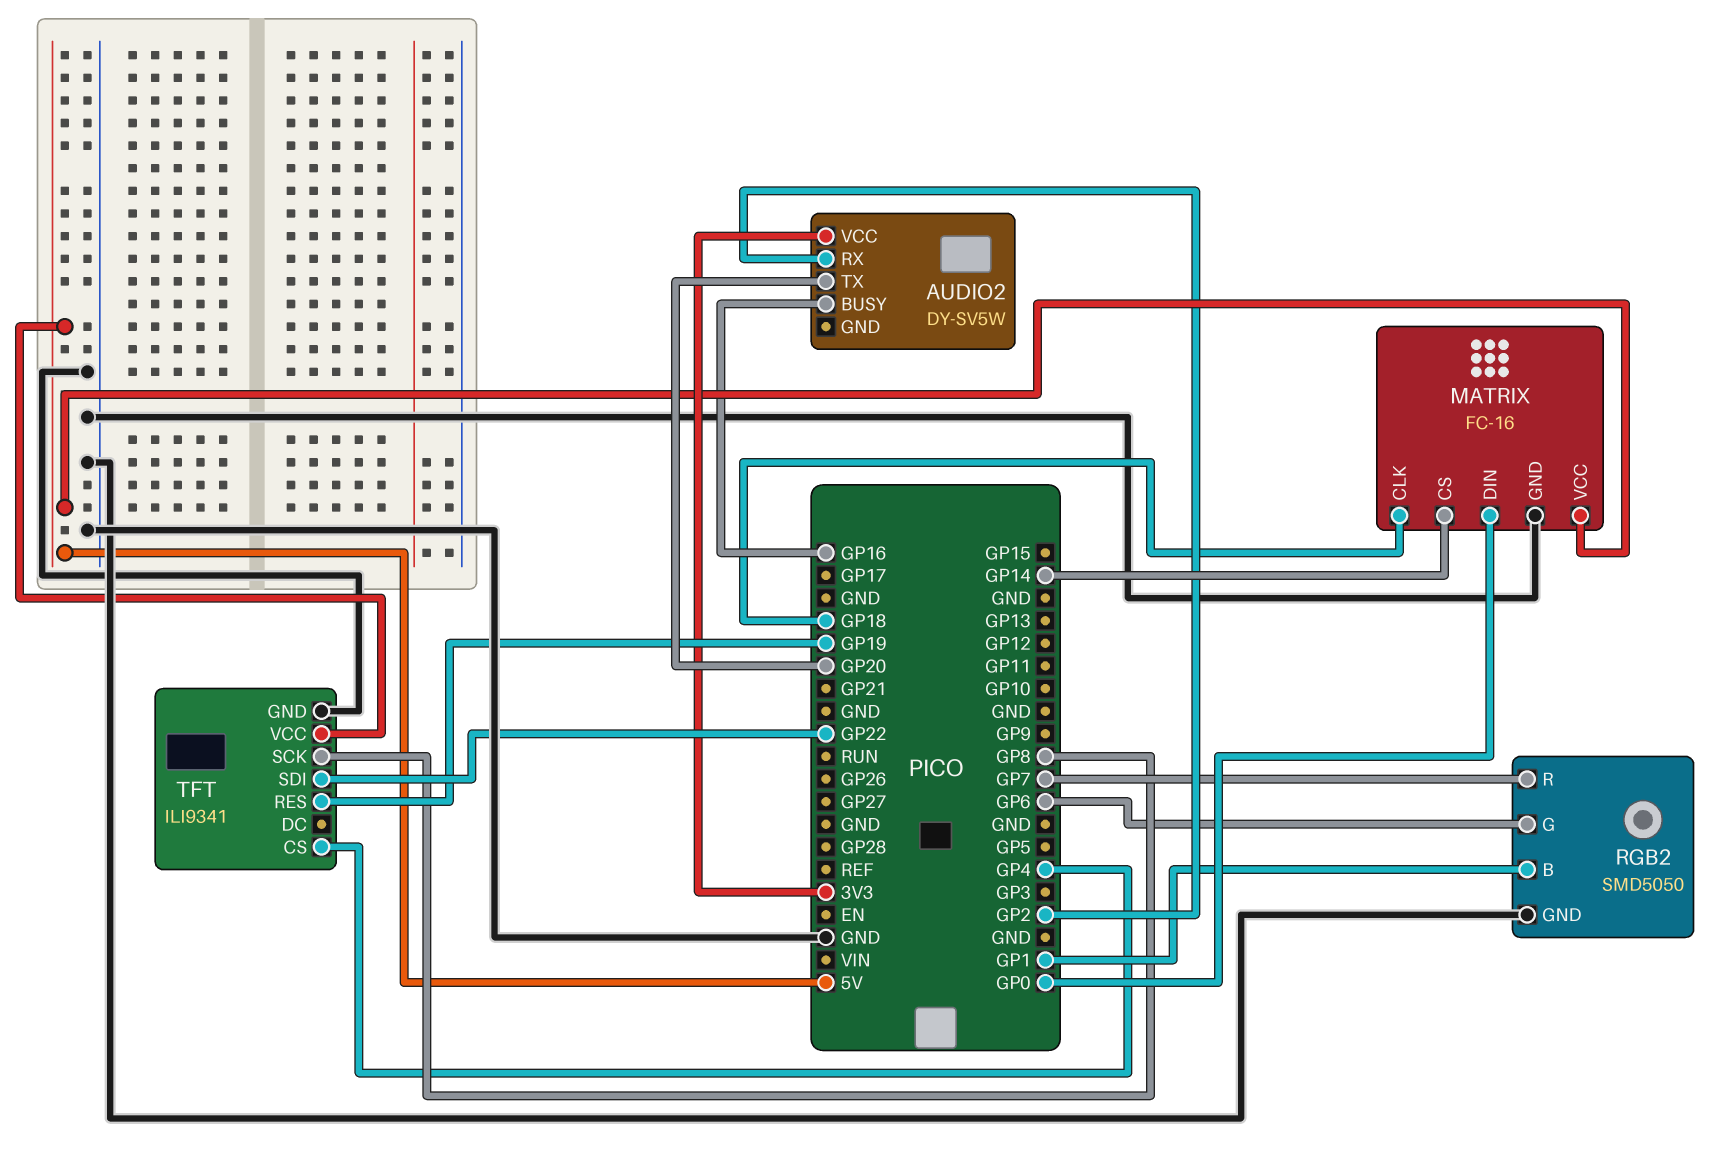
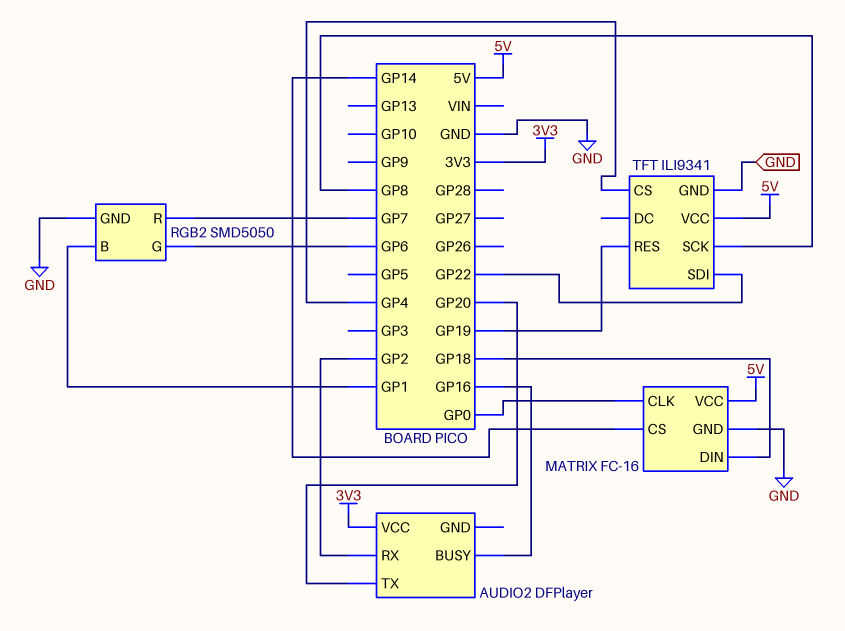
AUDIO2: DY-SV5W -> DFPlayer
MATRIX pin CLK: GP18 -> GP0
MATRIX pin DIN: GP0 -> GP18

